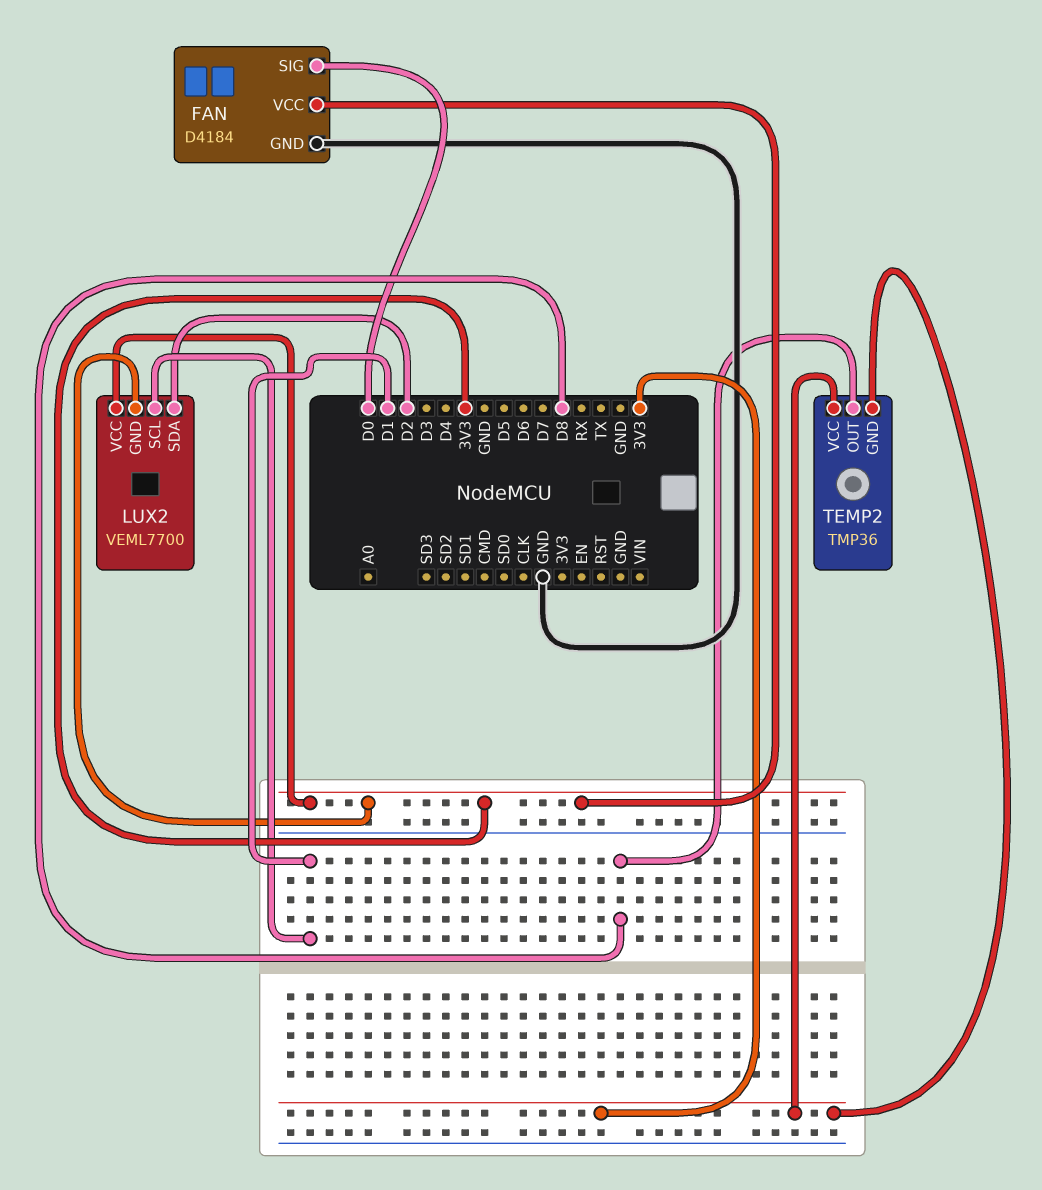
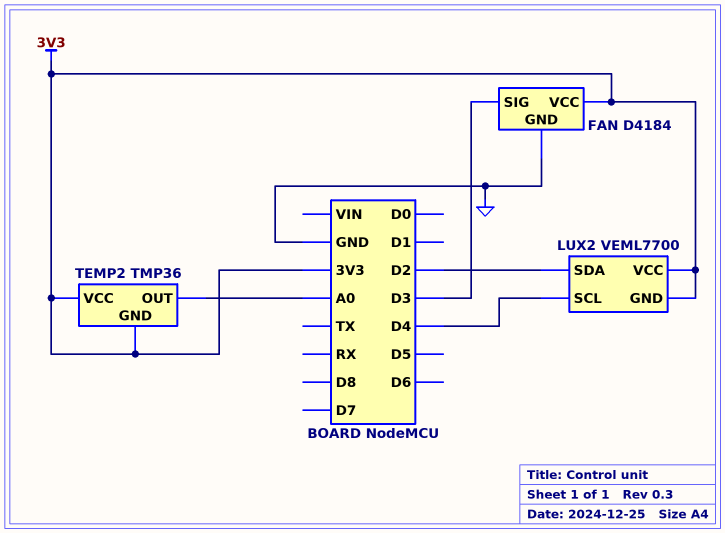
FAN pin SIG: D0 -> D3
LUX2 pin SCL: D1 -> D4
TEMP2 pin OUT: D8 -> A0

